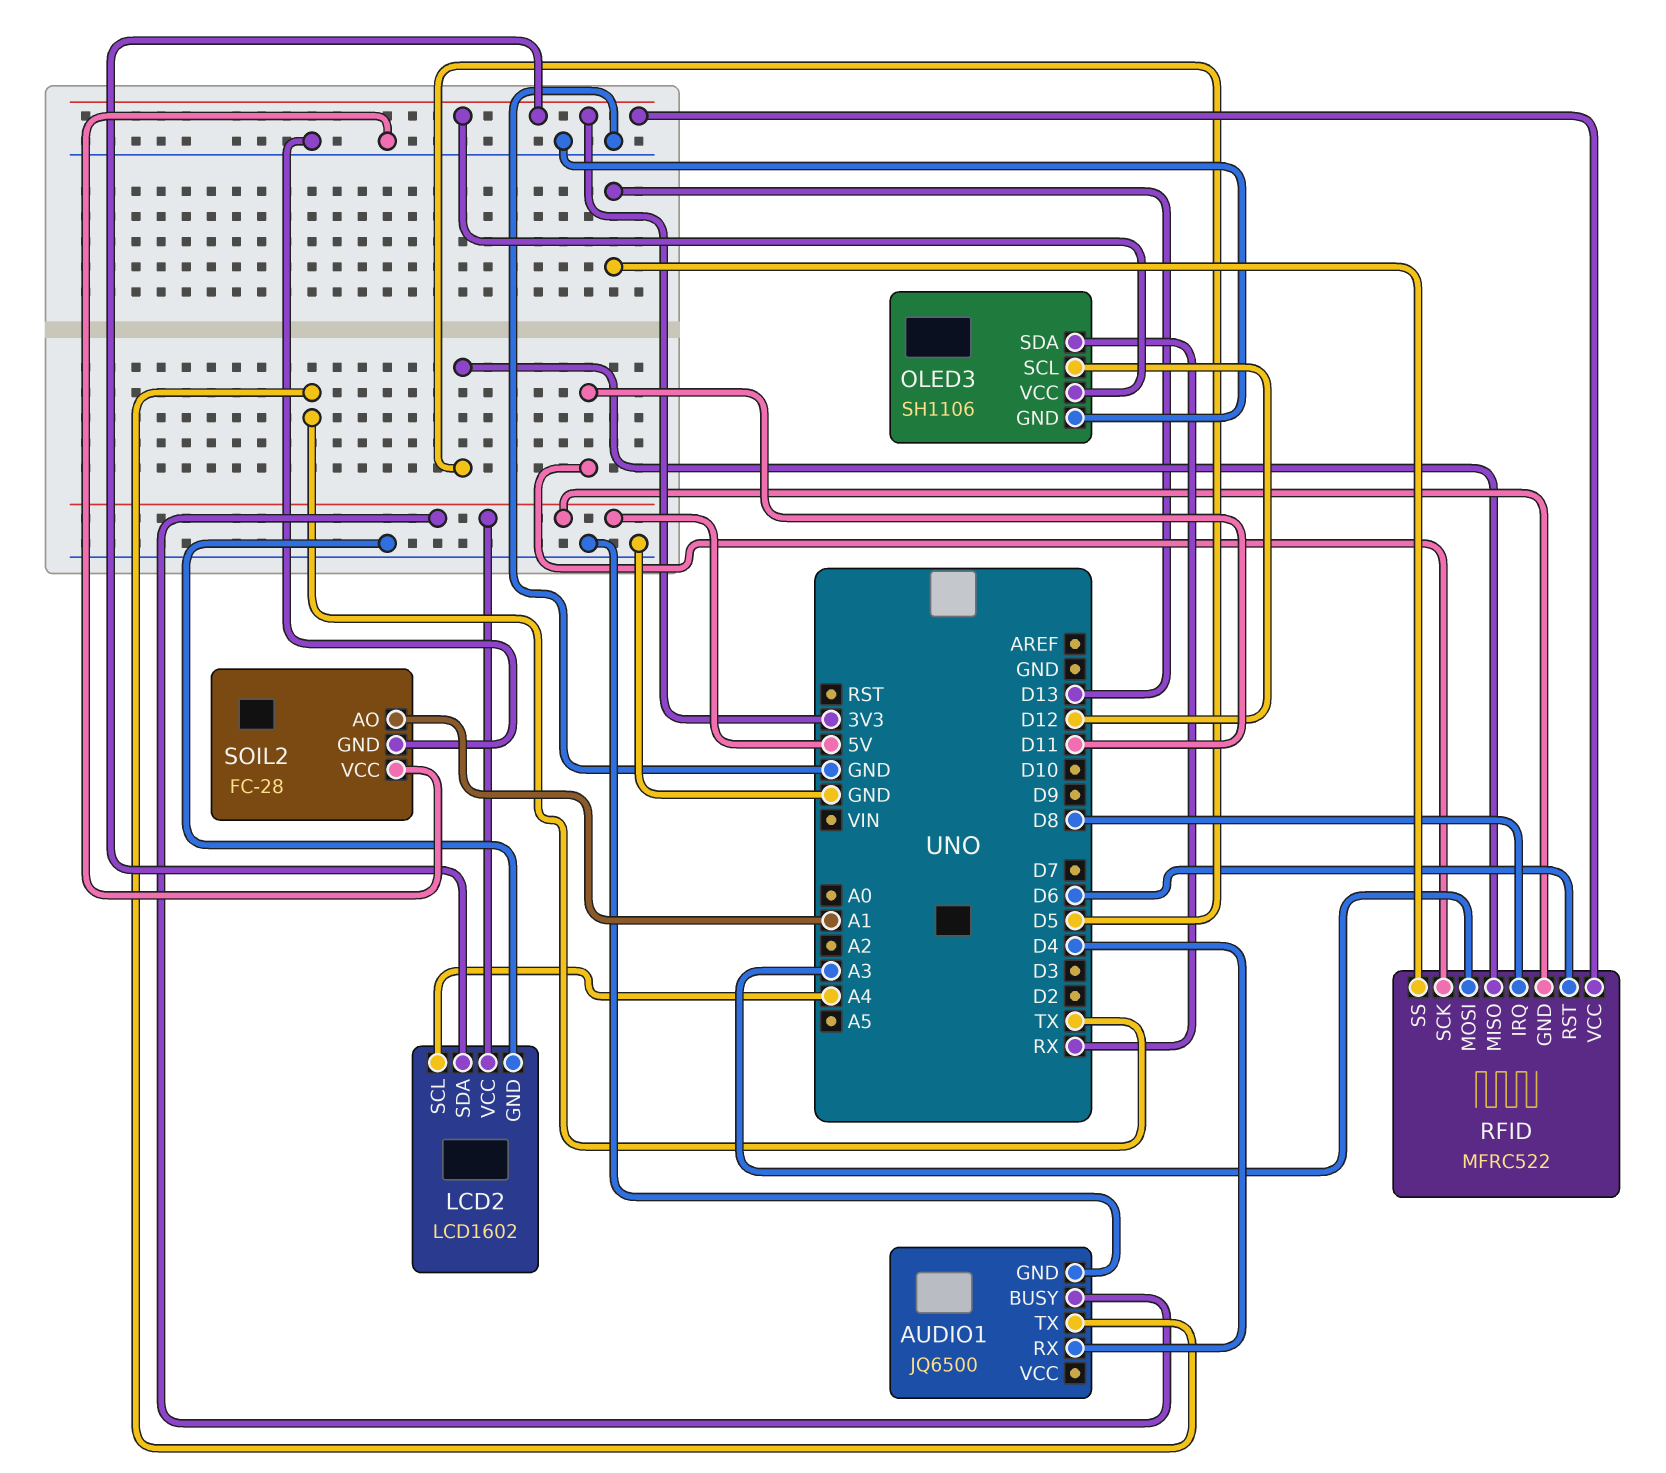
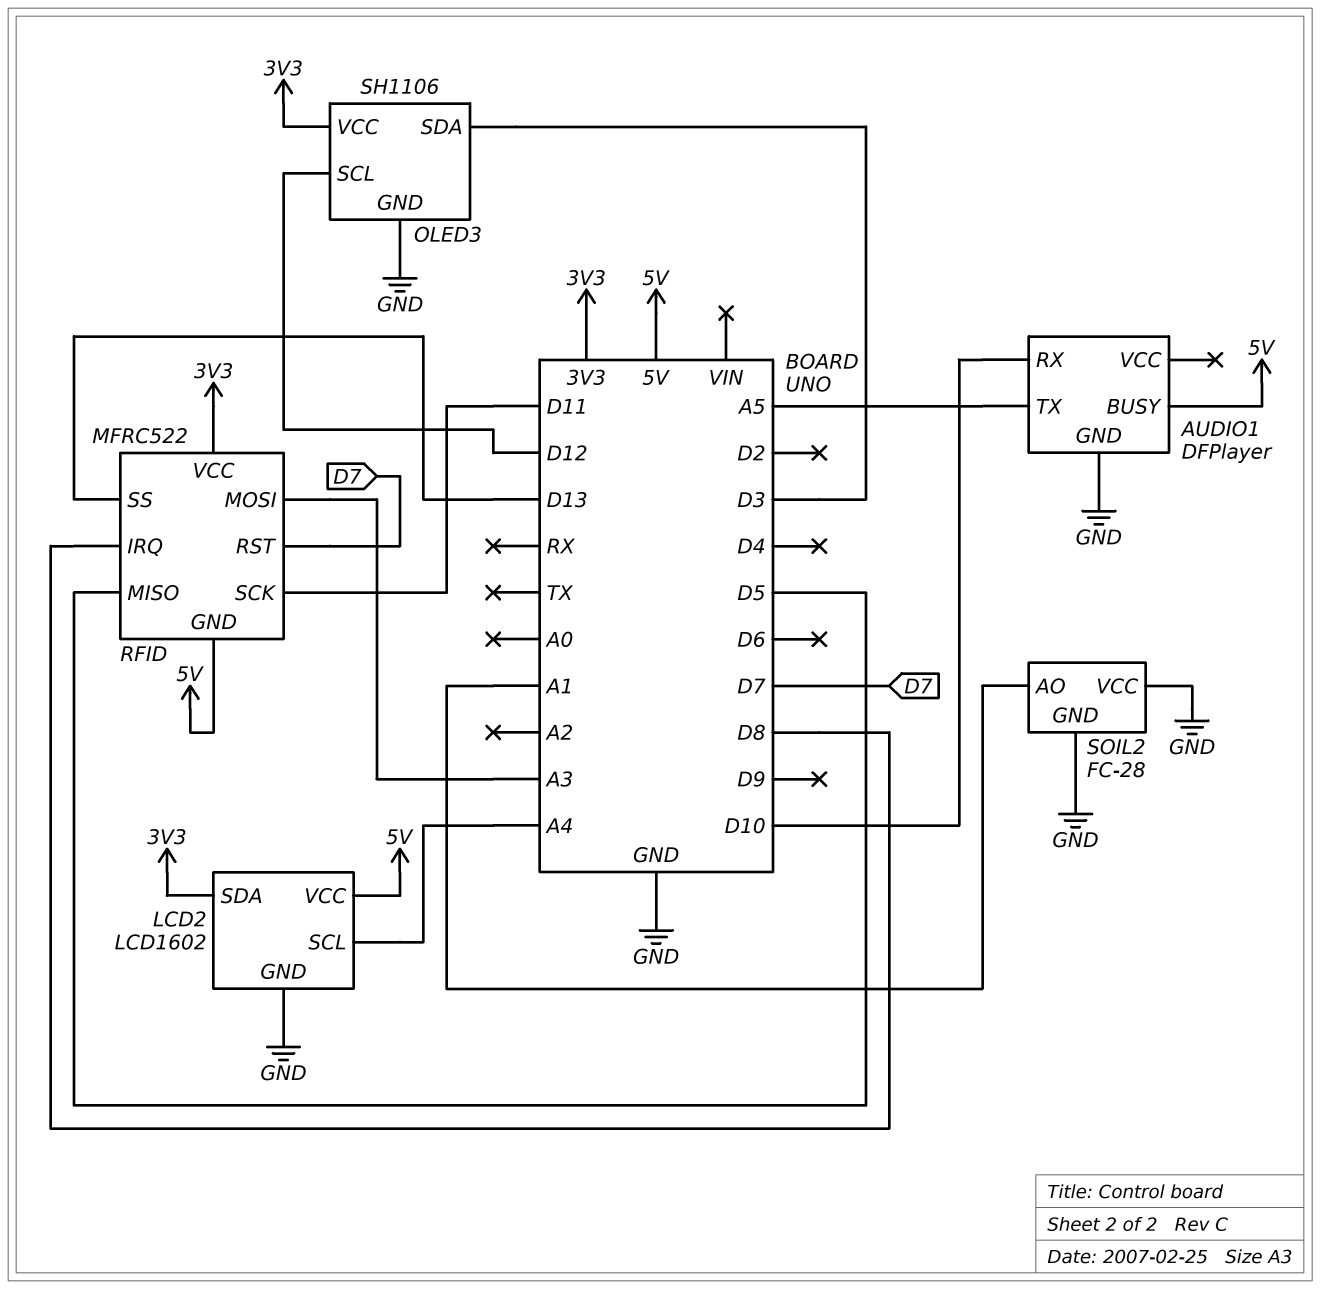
AUDIO1: JQ6500 -> DFPlayer
AUDIO1 pin RX: D4 -> D10
AUDIO1 pin TX: TX -> A5
OLED3 pin SDA: RX -> D3
RFID pin RST: D6 -> D7

